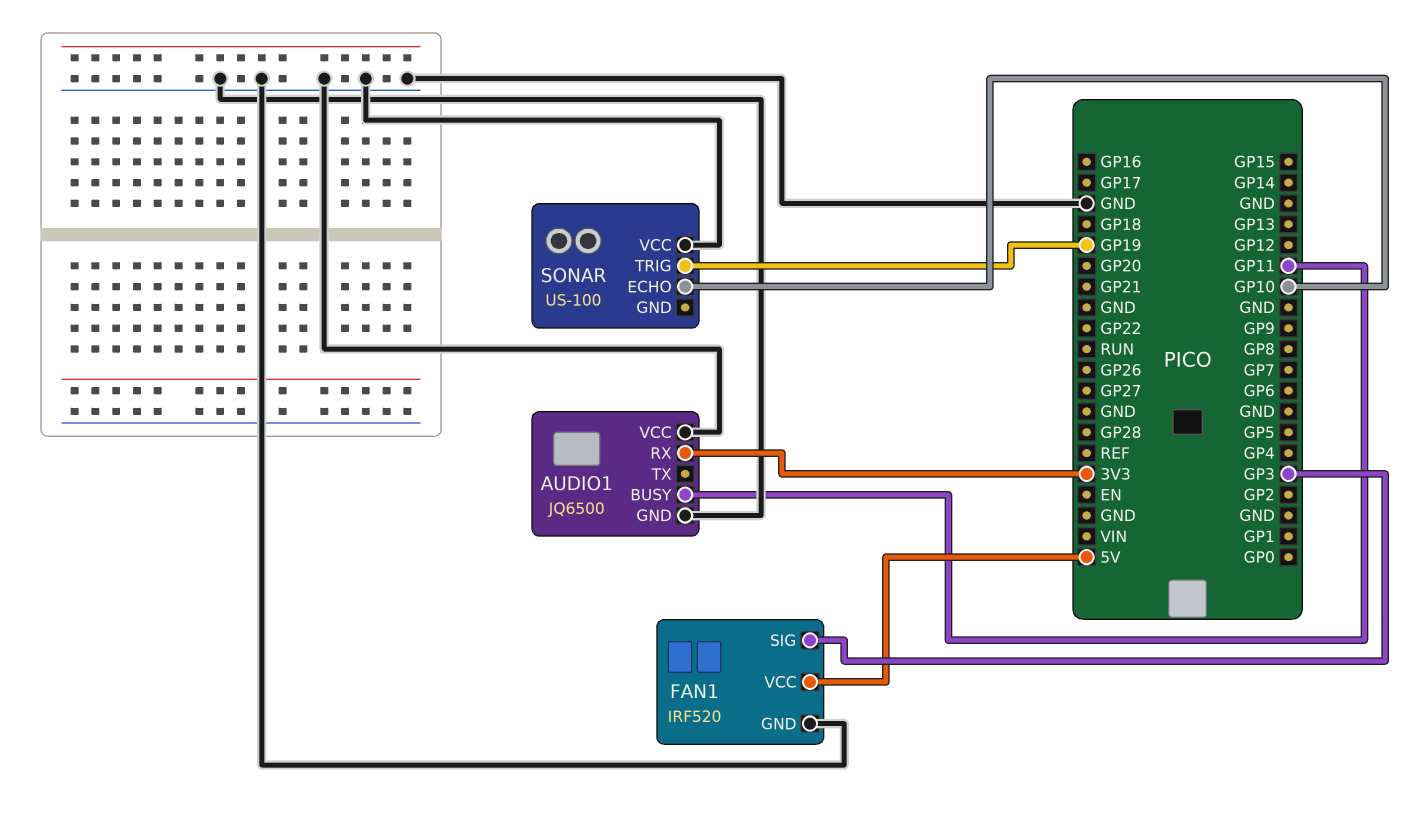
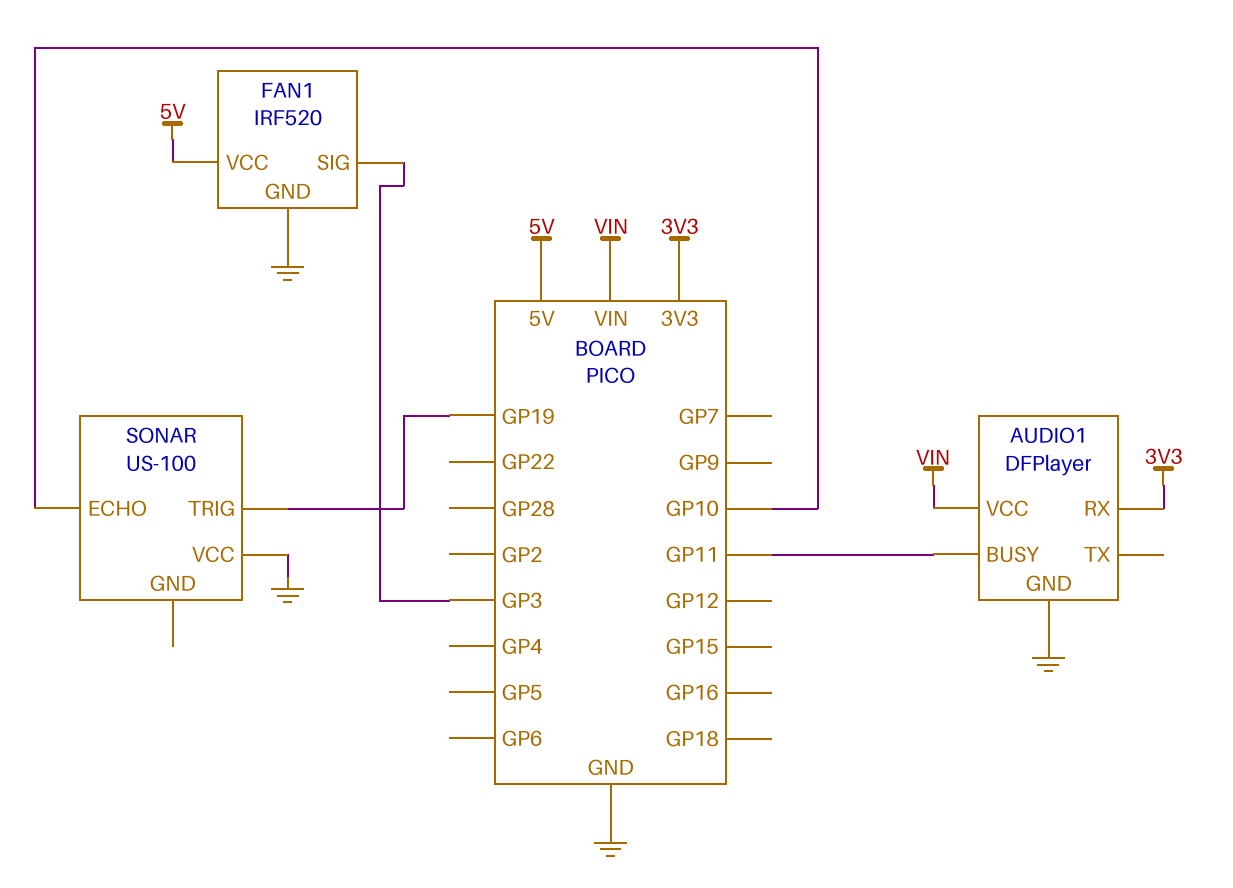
AUDIO1: JQ6500 -> DFPlayer
AUDIO1 pin VCC: GND -> VIN

